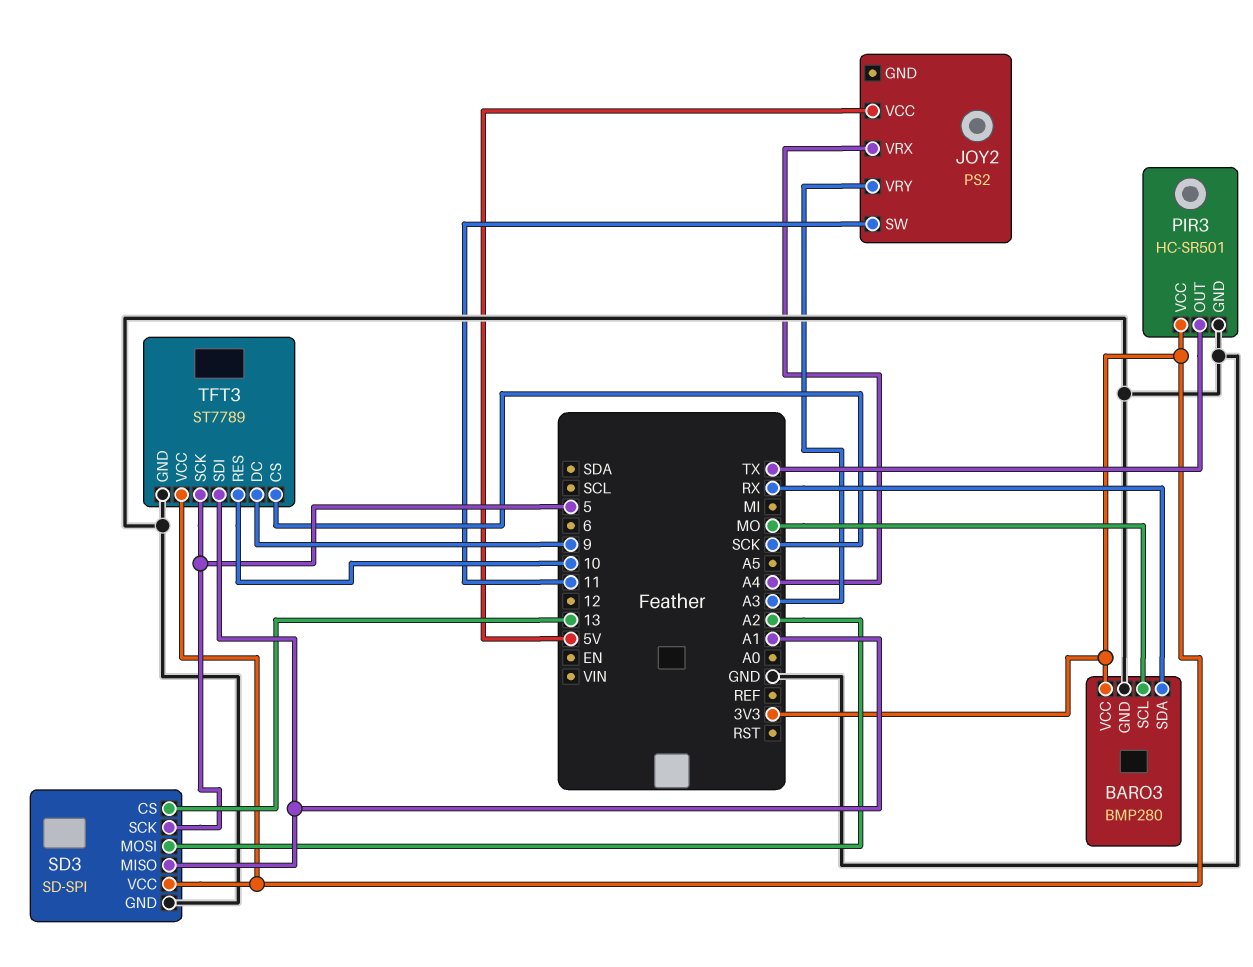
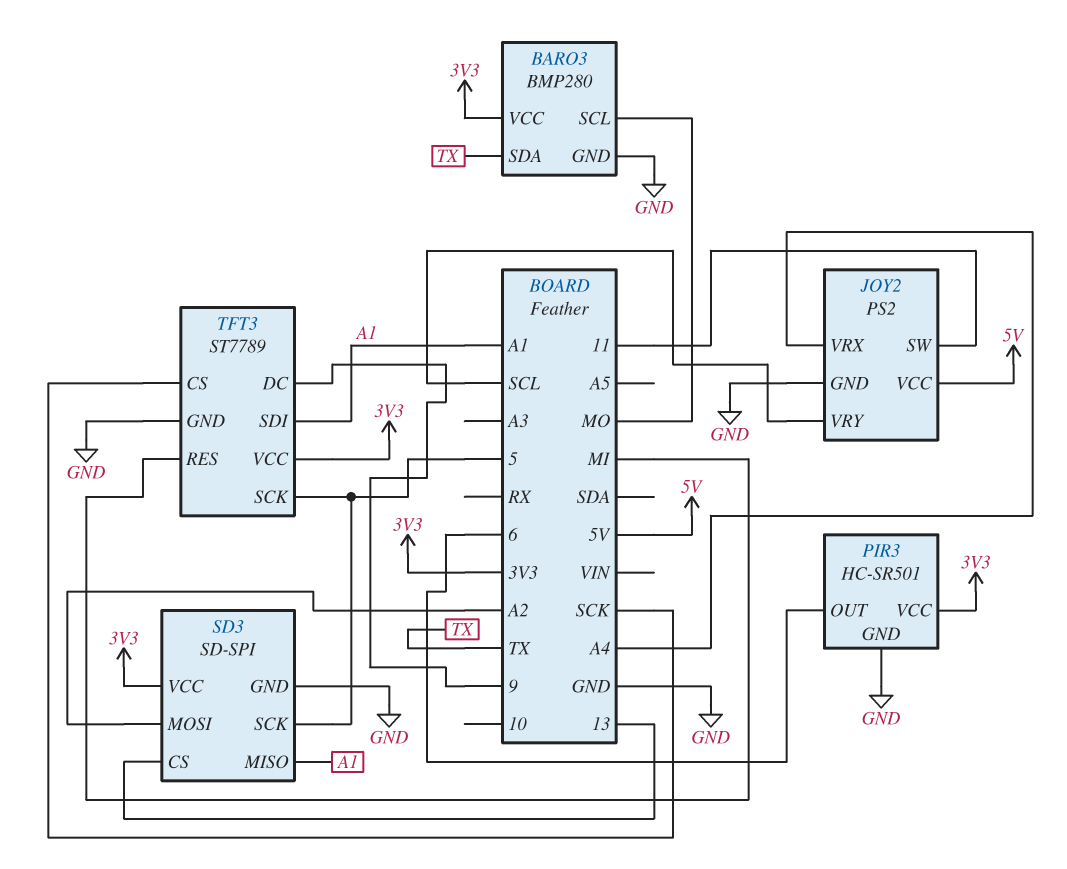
BARO3 pin SDA: RX -> TX
JOY2 pin GND: none -> GND
JOY2 pin VRY: A3 -> SCL
PIR3 pin OUT: TX -> 6
TFT3 pin RES: 10 -> MI

